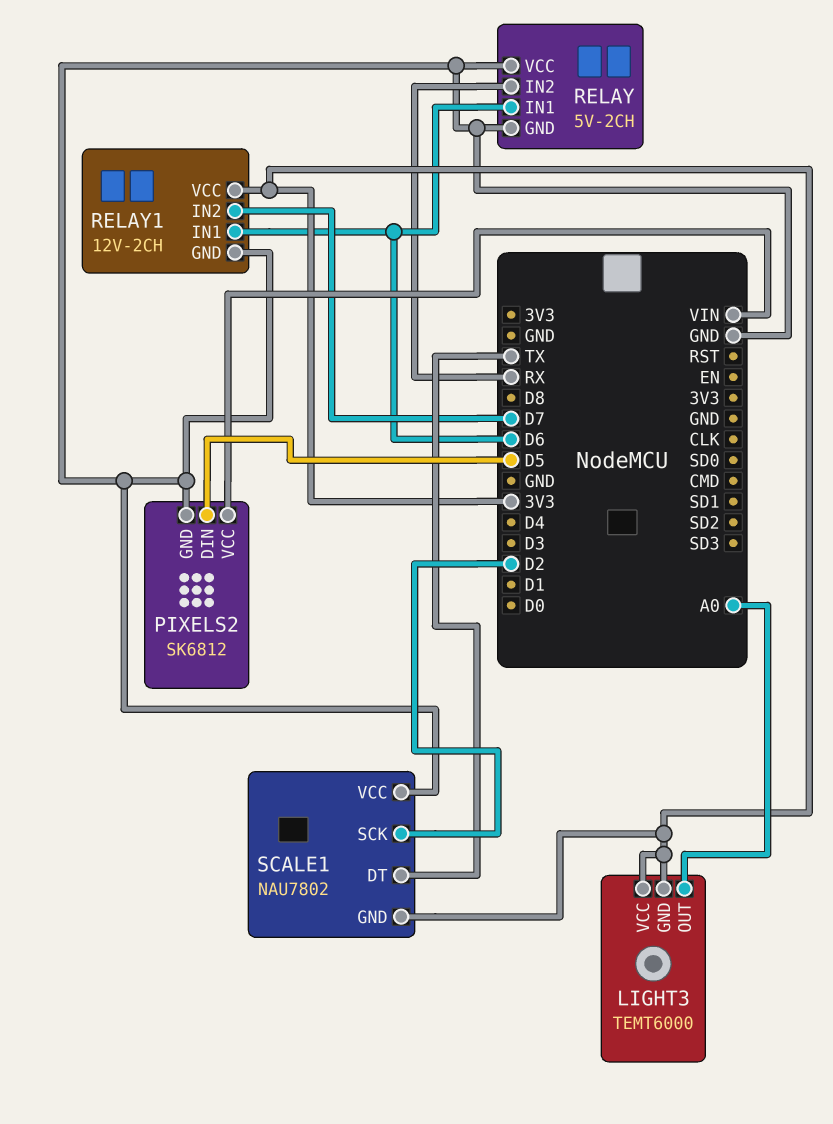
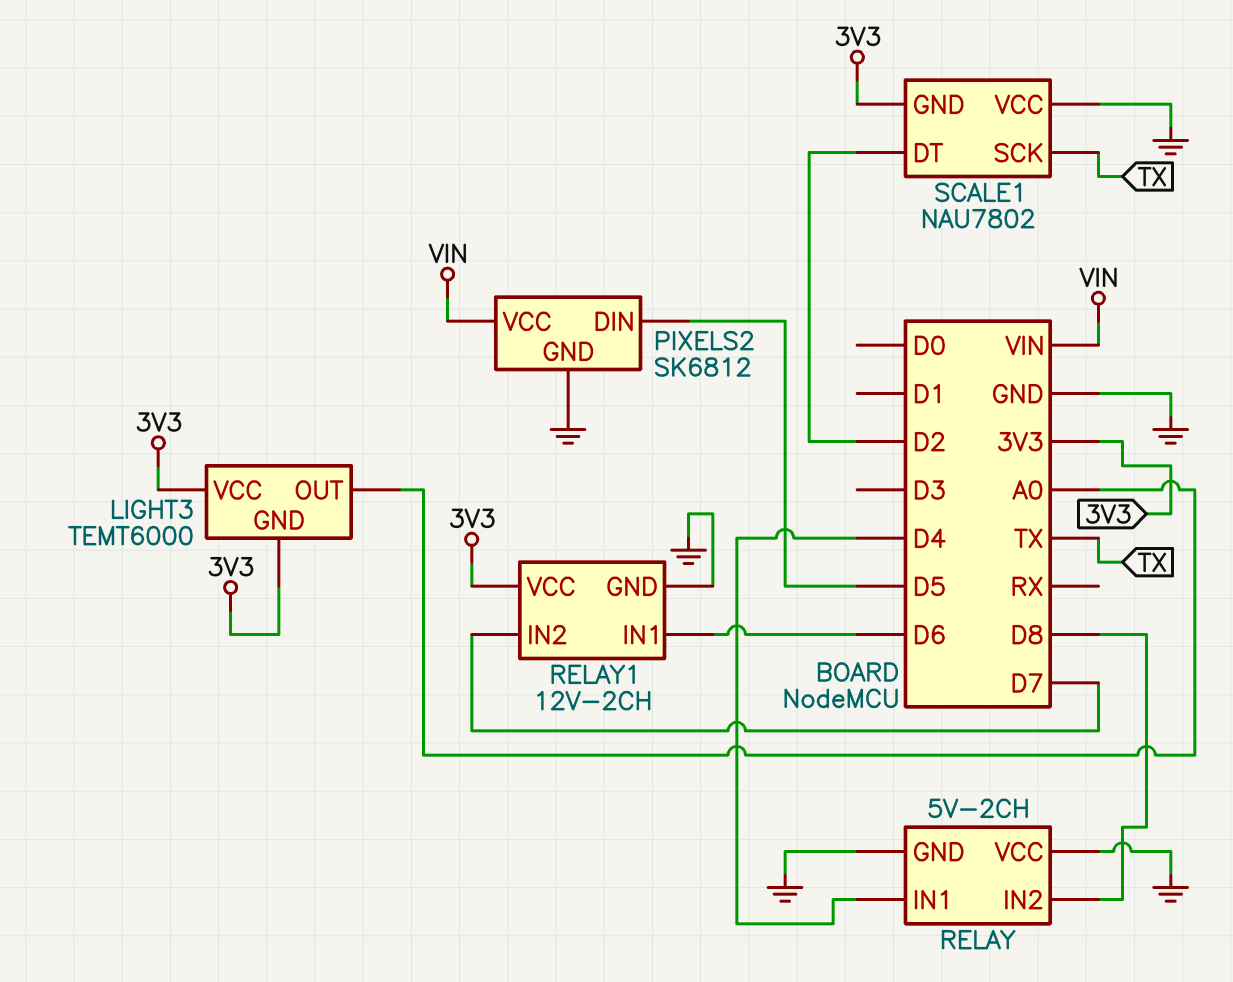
RELAY pin IN1: D6 -> D4
RELAY pin IN2: RX -> D8
SCALE1 pin DT: TX -> D2
SCALE1 pin SCK: D2 -> TX

